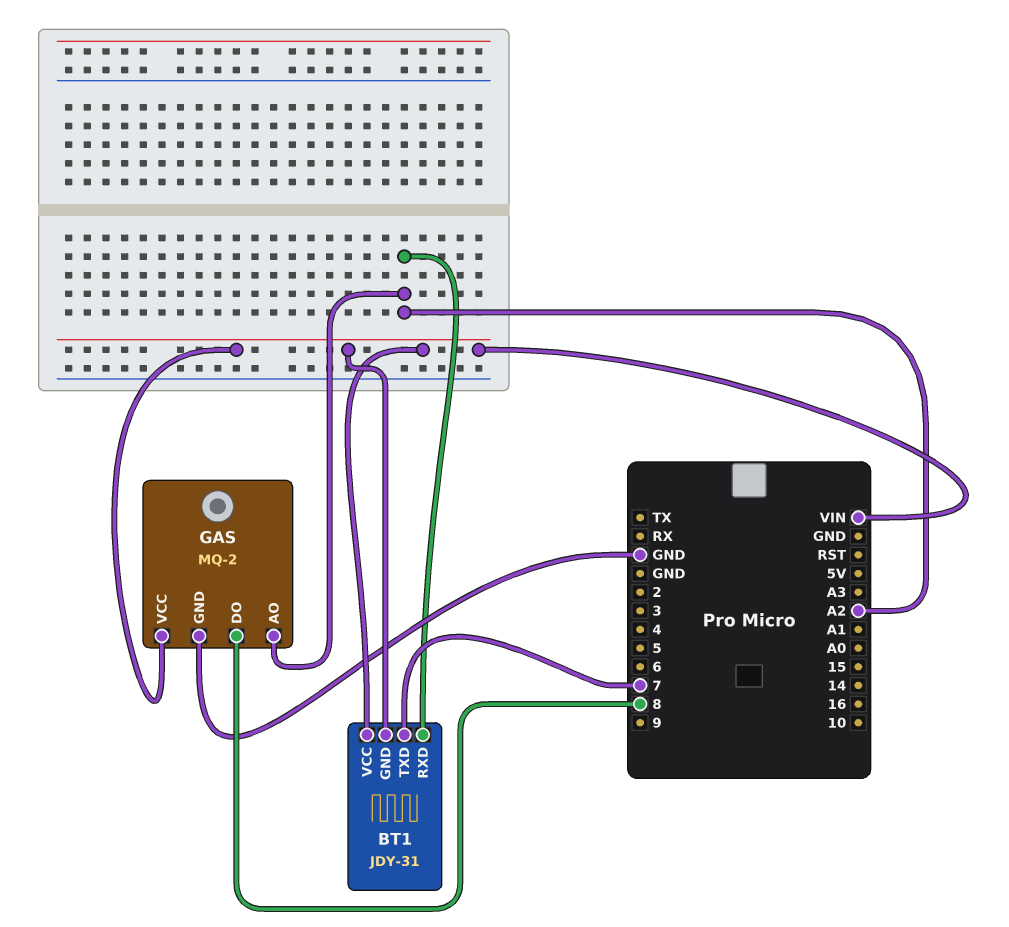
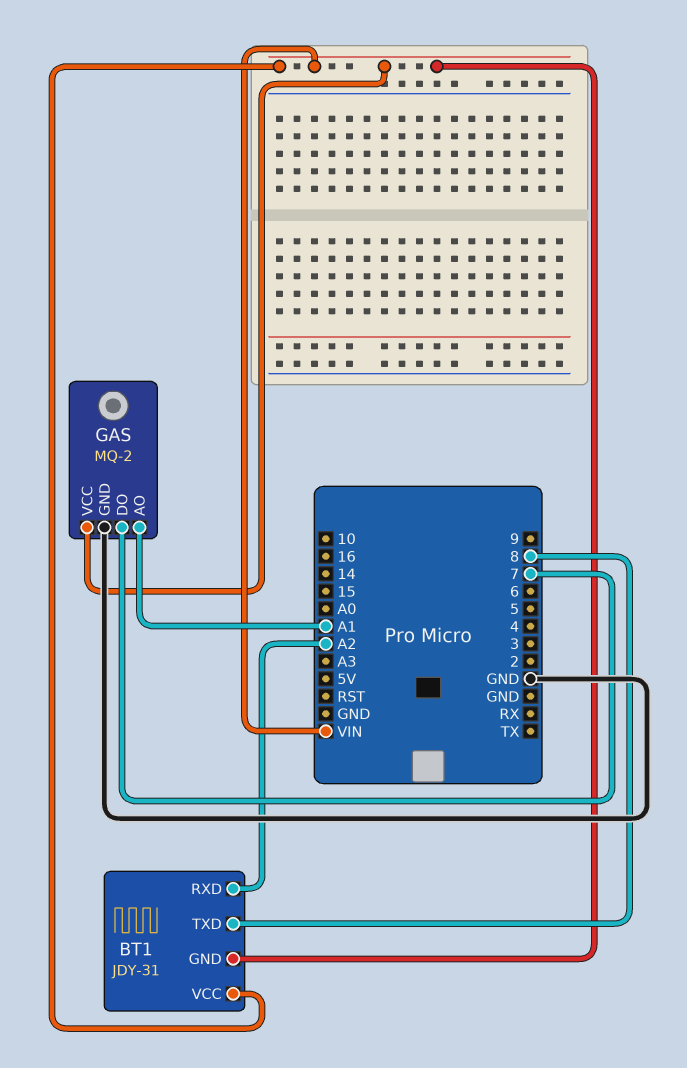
BT1 pin TXD: 7 -> 8
GAS pin AO: A2 -> A1
GAS pin DO: 8 -> 7

